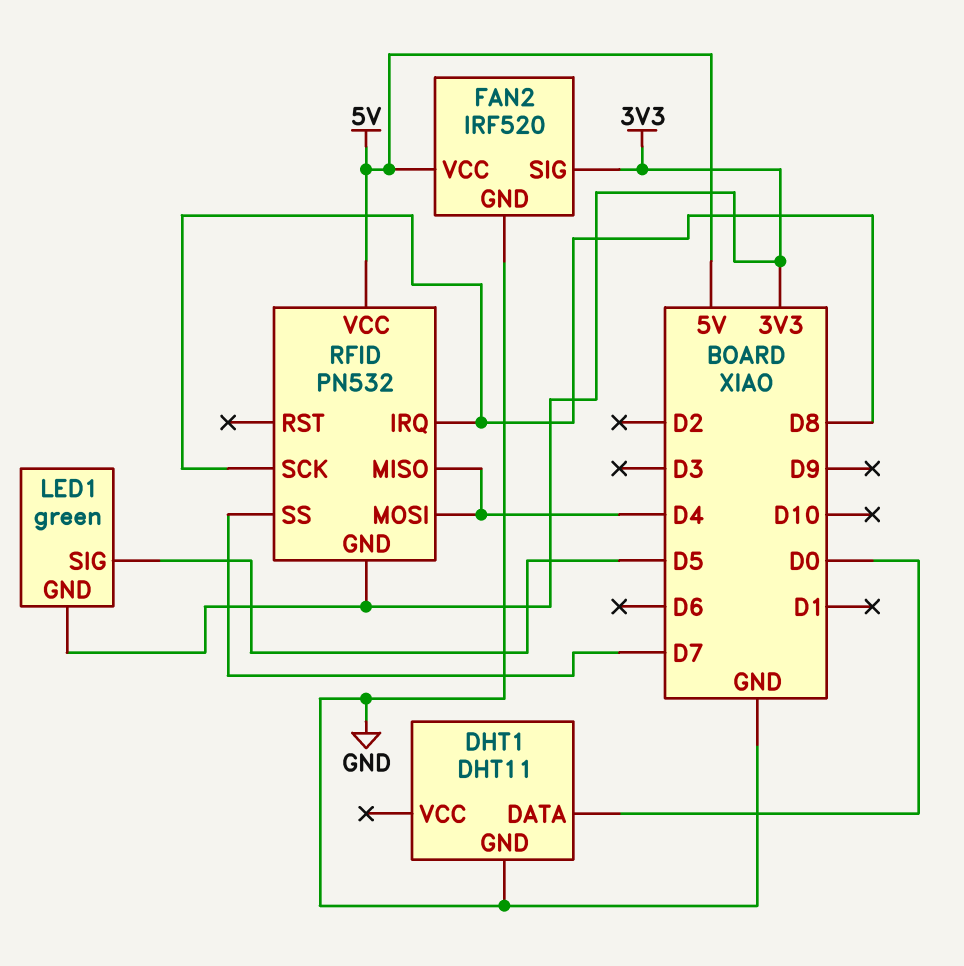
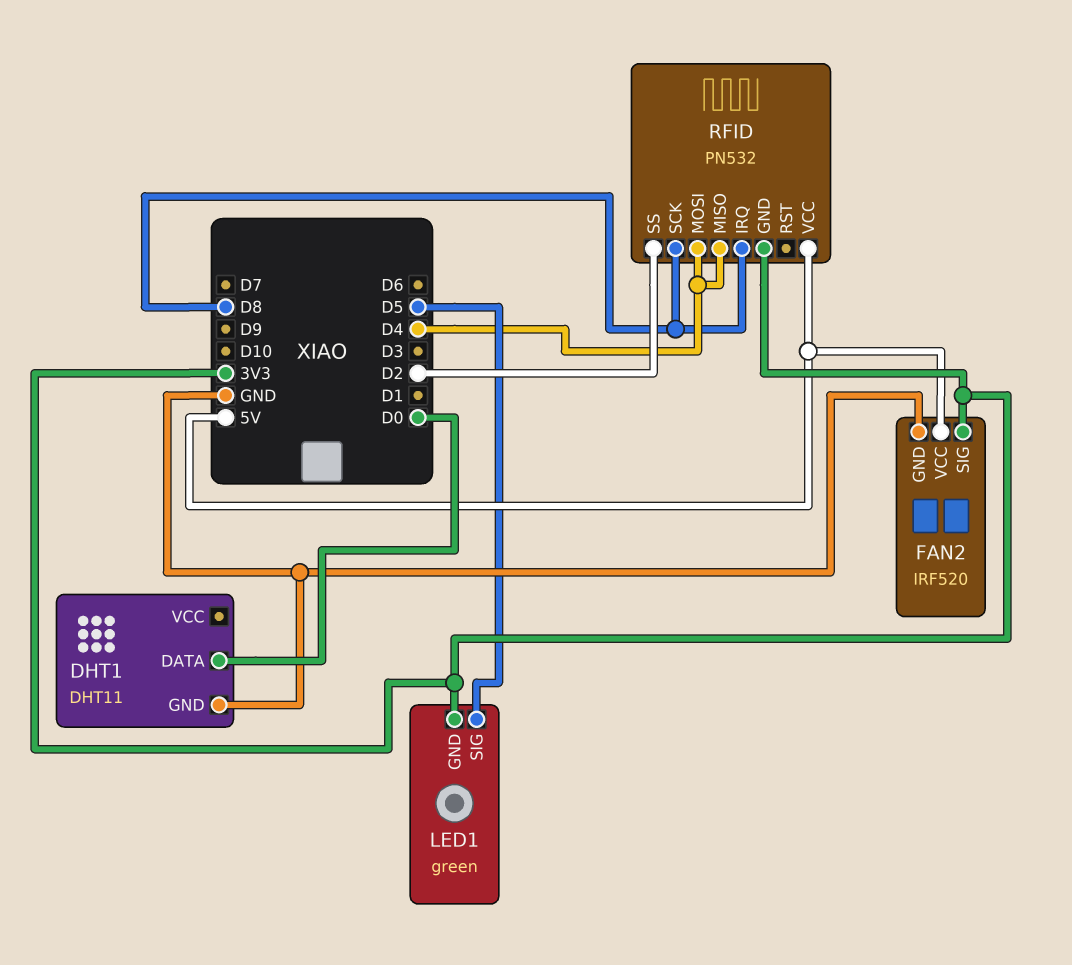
RFID pin SS: D7 -> D2

